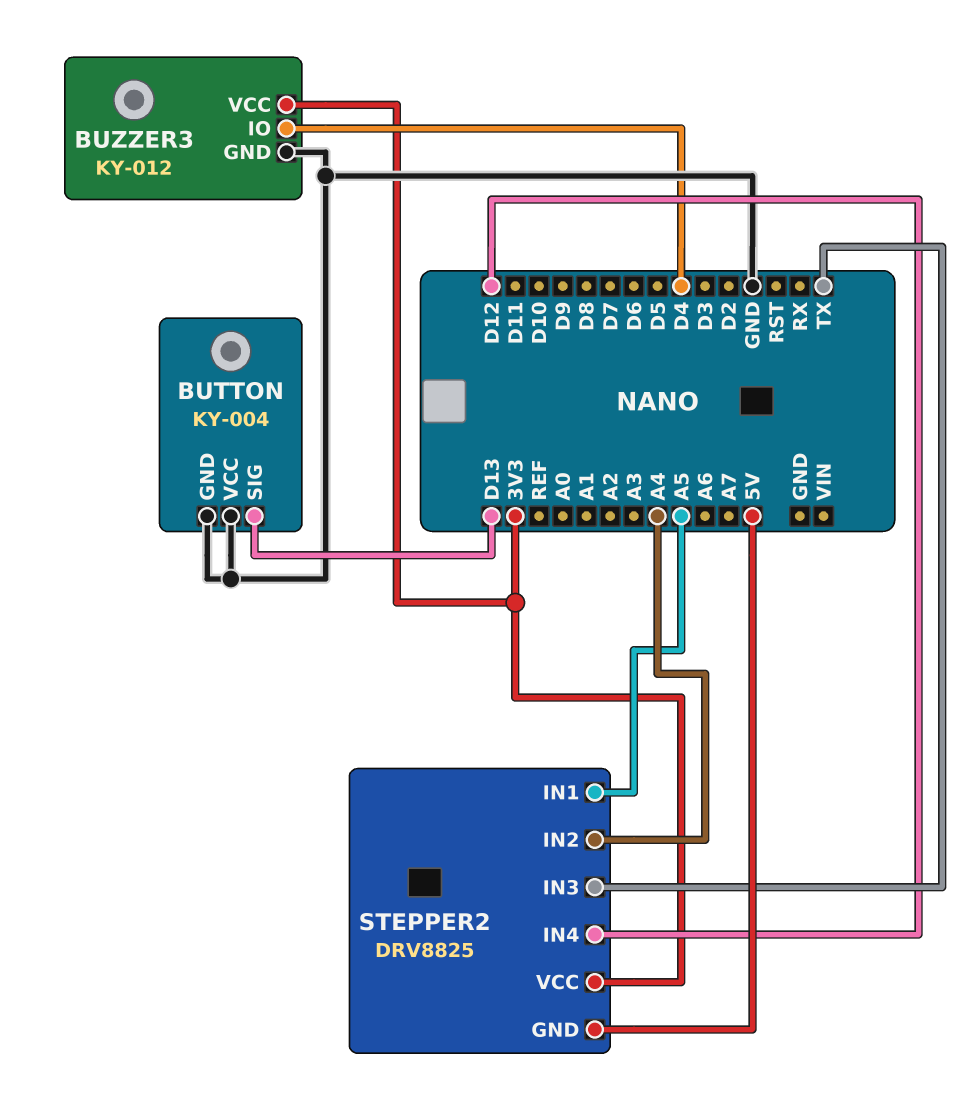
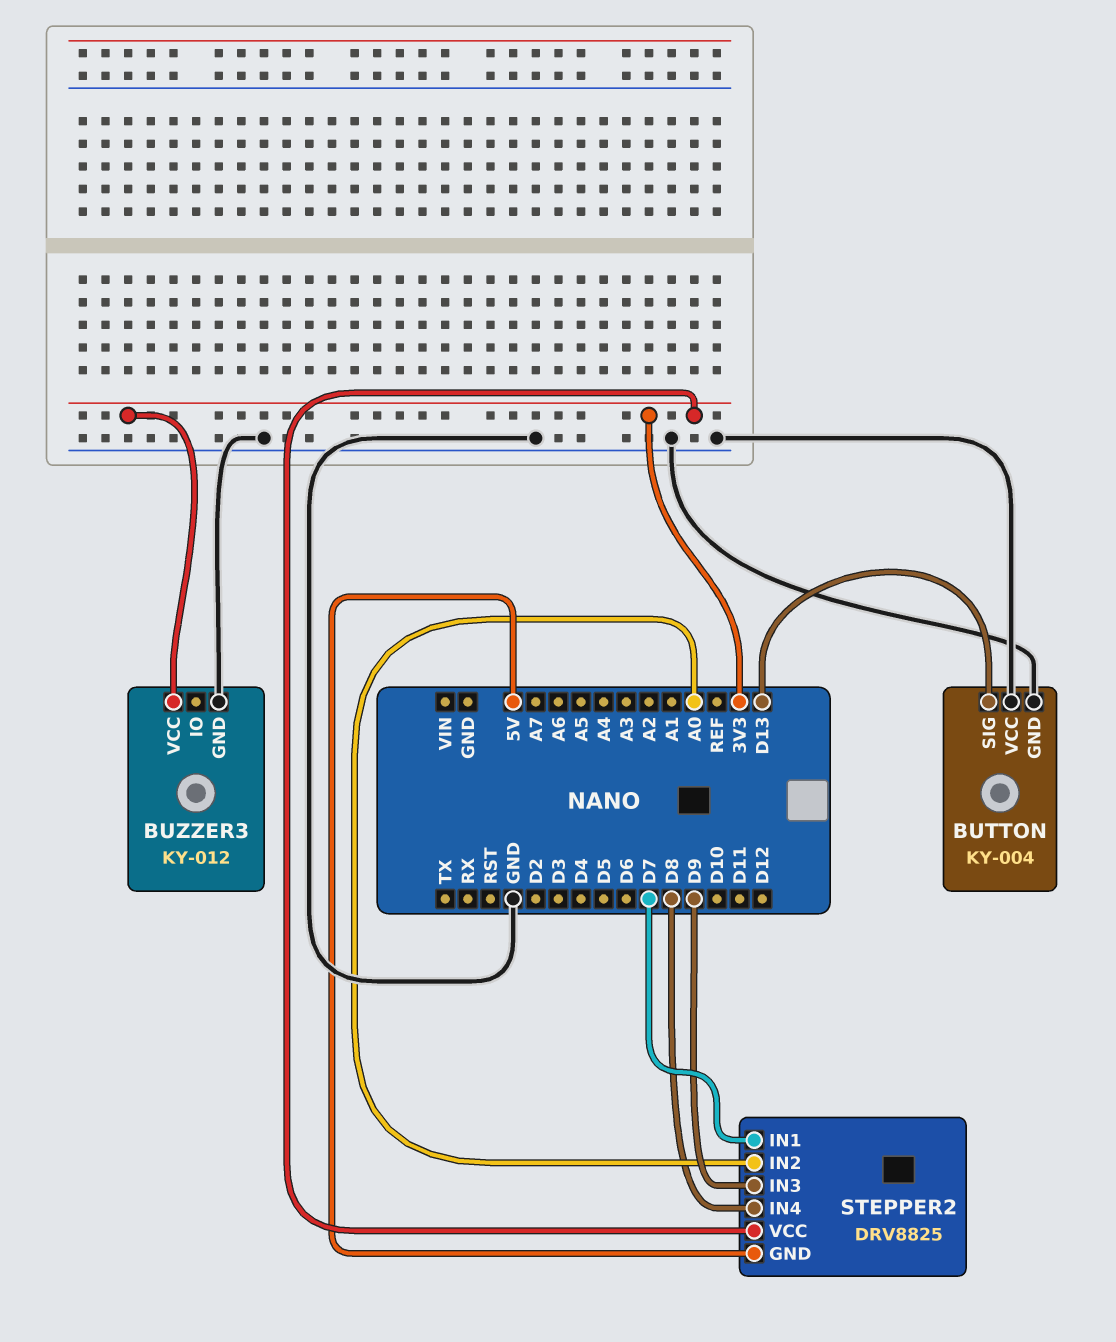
BUZZER3 pin IO: D4 -> none
STEPPER2 pin IN1: A5 -> D7
STEPPER2 pin IN2: A4 -> A0
STEPPER2 pin IN3: TX -> D9
STEPPER2 pin IN4: D12 -> D8

